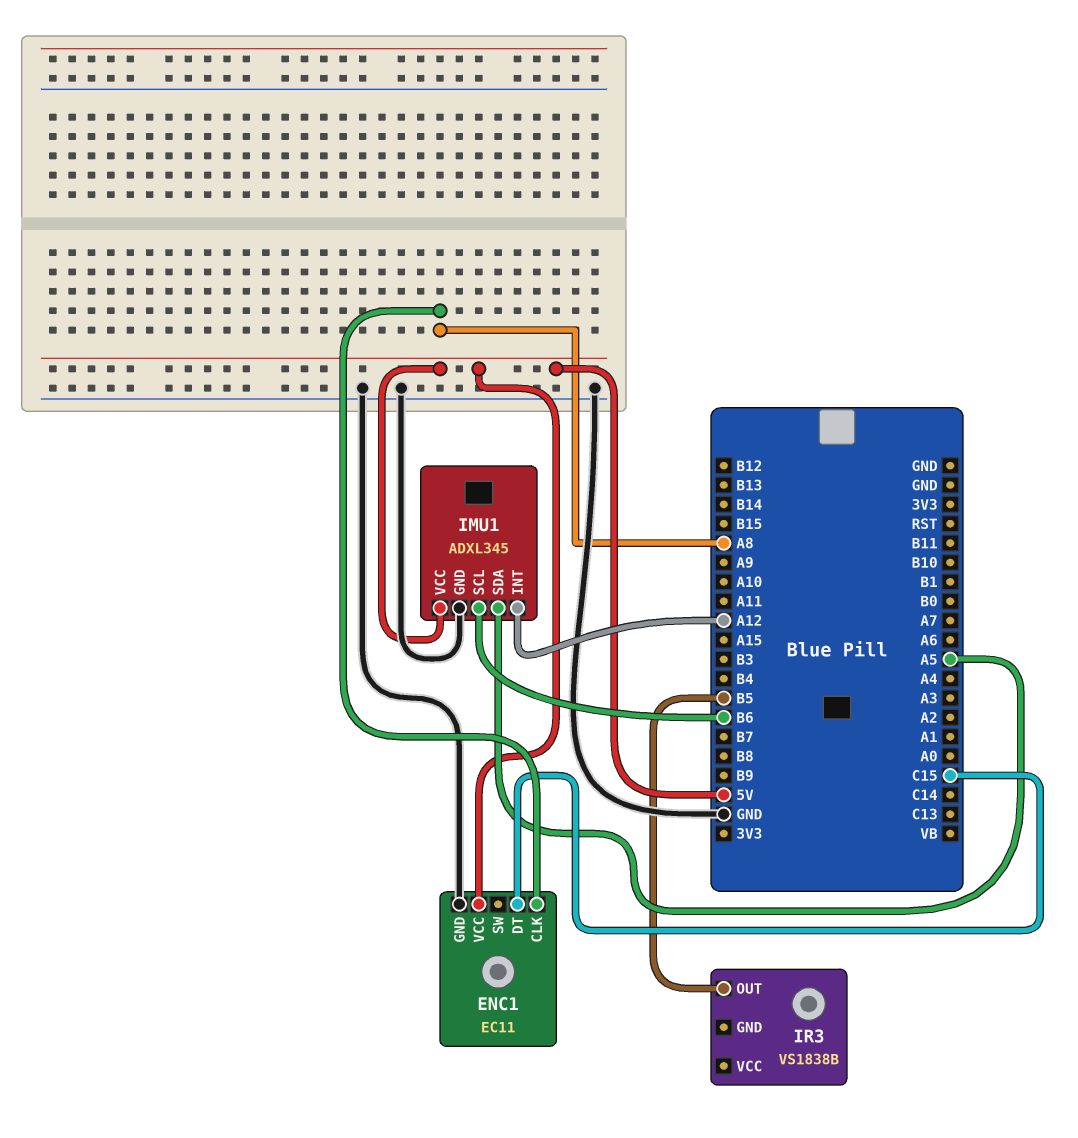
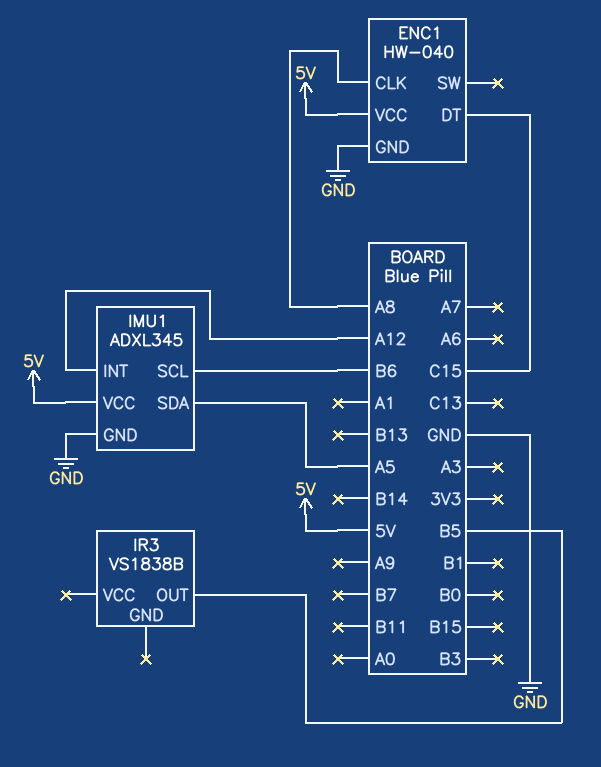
ENC1: EC11 -> HW-040

